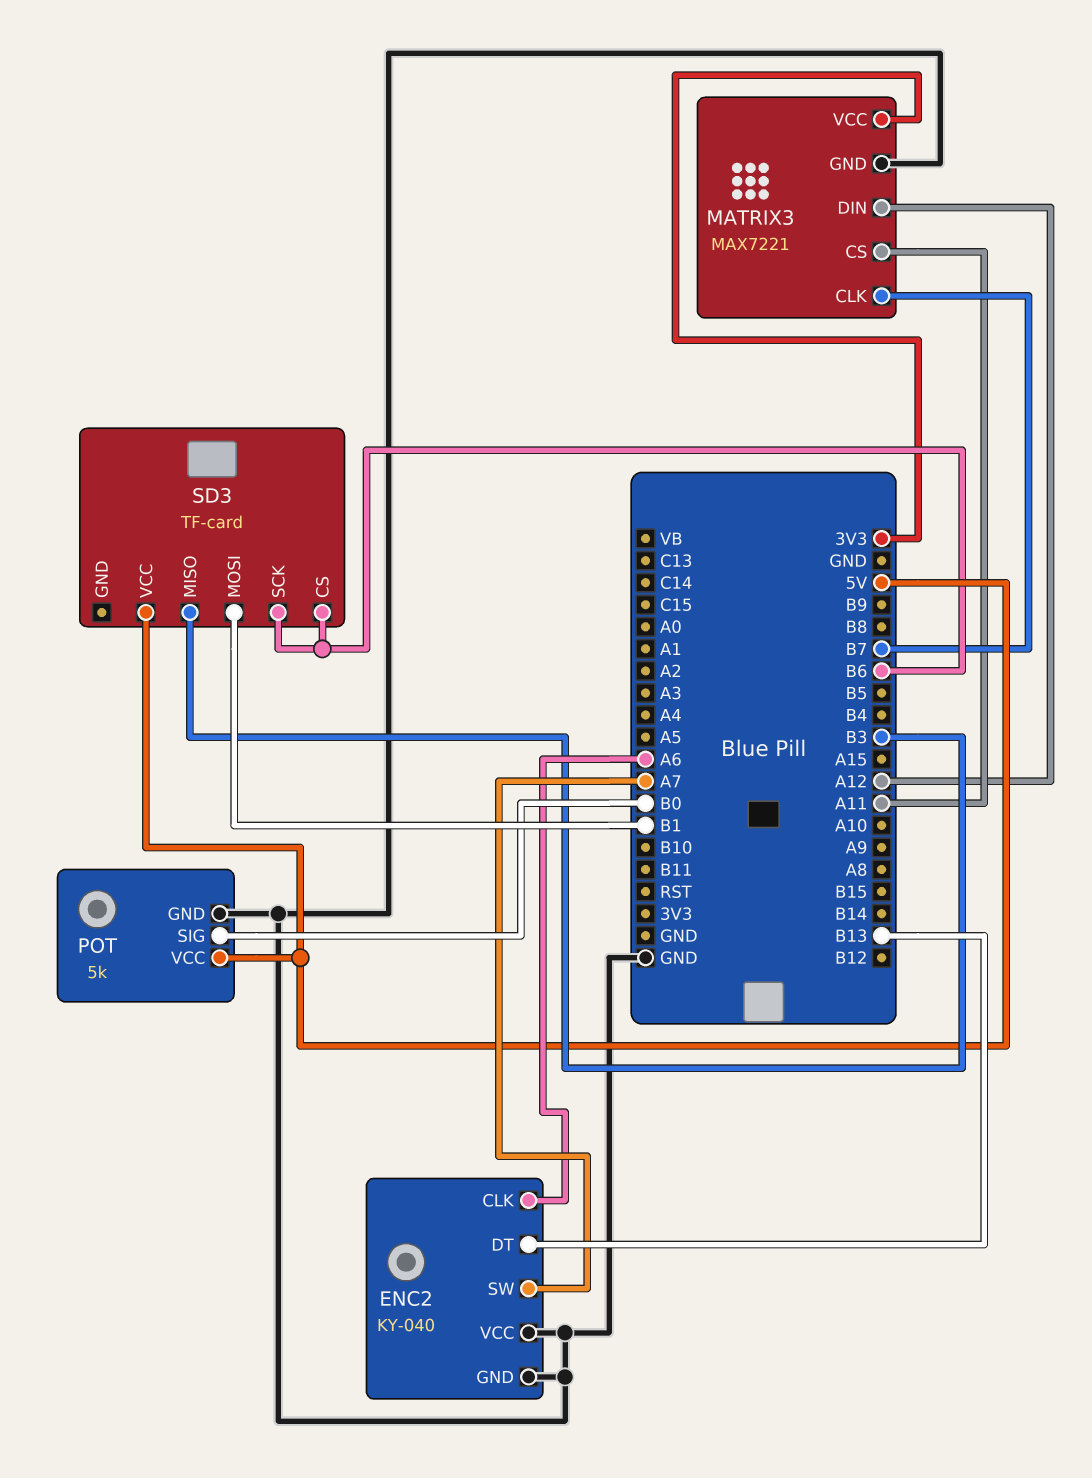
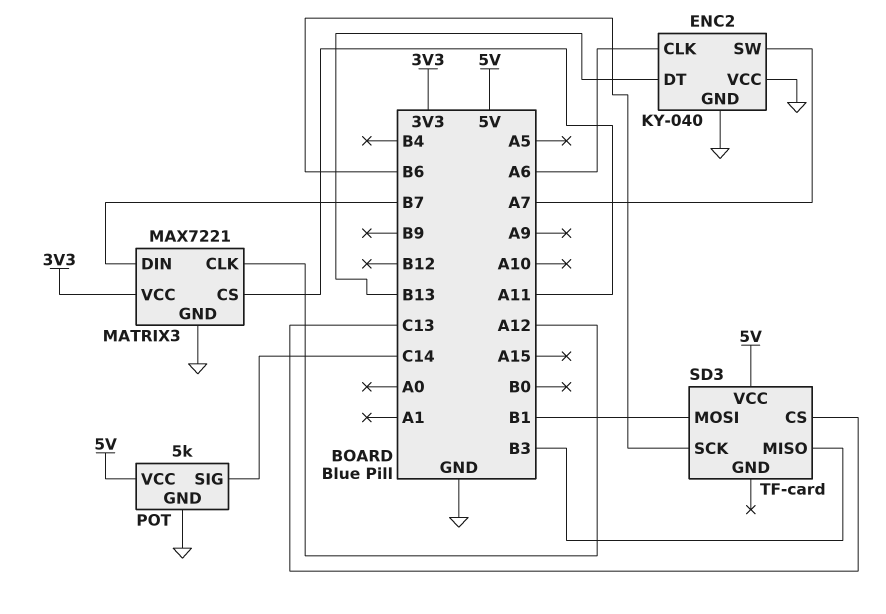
MATRIX3 pin CLK: B7 -> A12
MATRIX3 pin DIN: A12 -> B7
POT pin SIG: B0 -> C14
SD3 pin CS: B6 -> C13

